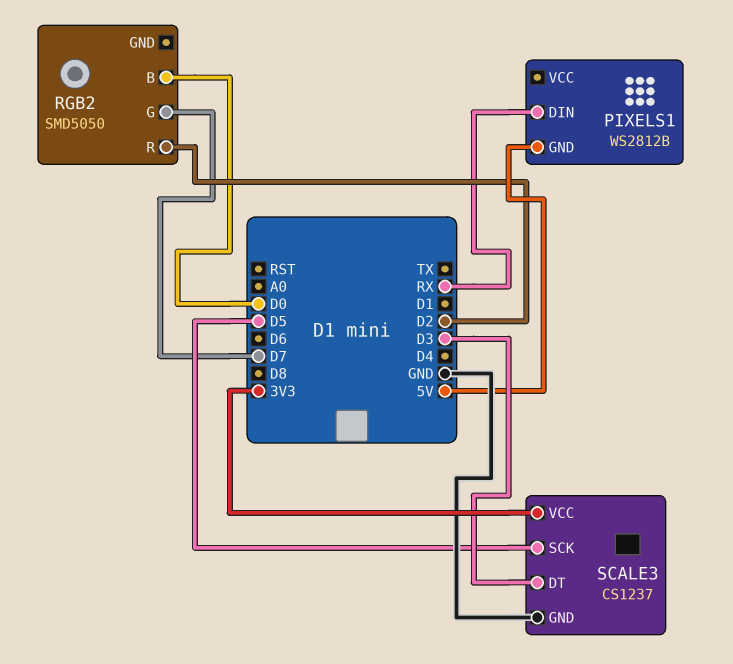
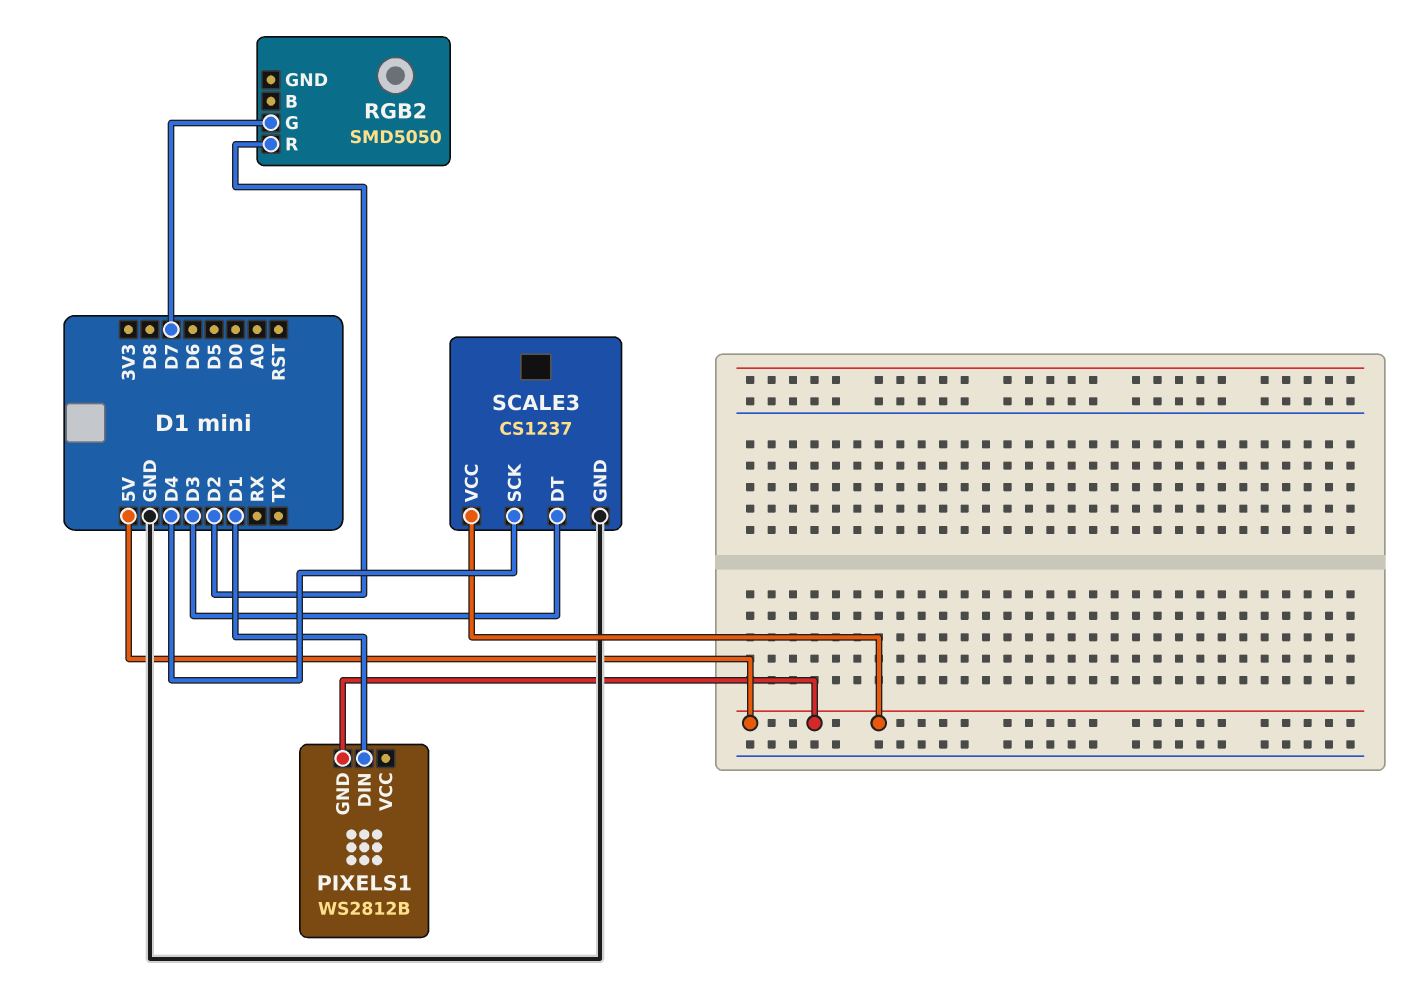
PIXELS1 pin DIN: RX -> D1
RGB2 pin B: D0 -> none
SCALE3 pin SCK: D5 -> D4
SCALE3 pin VCC: 3V3 -> 5V

